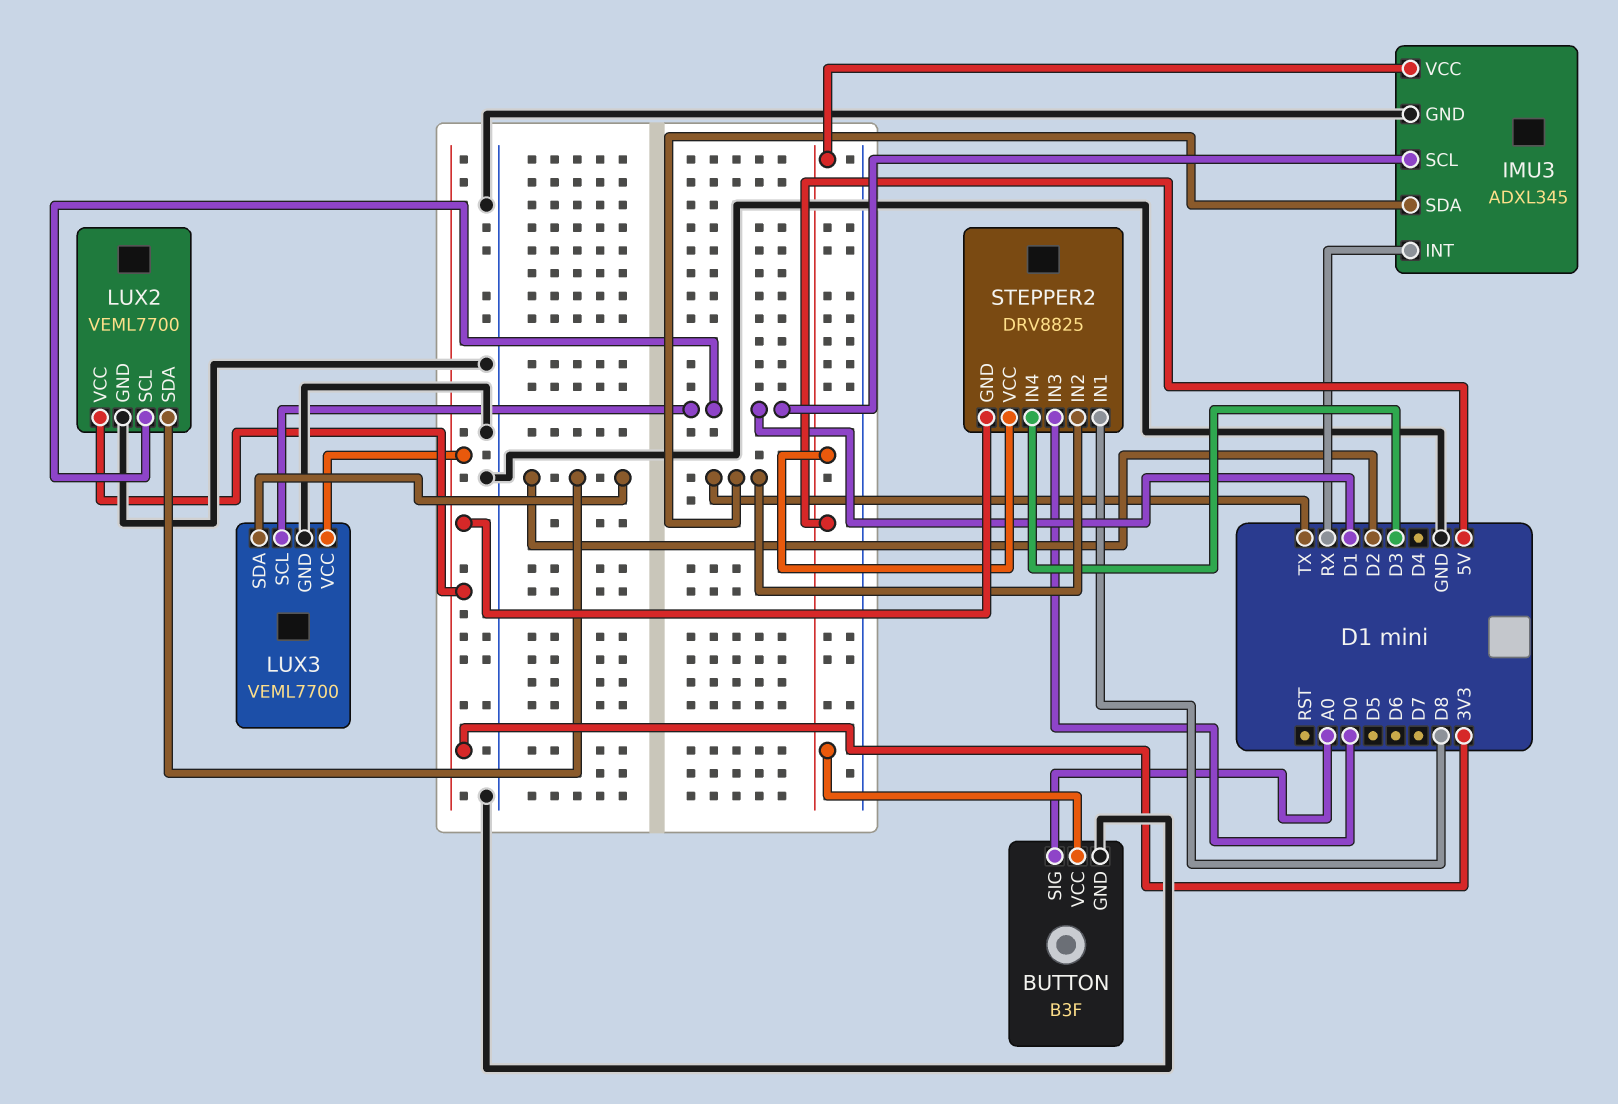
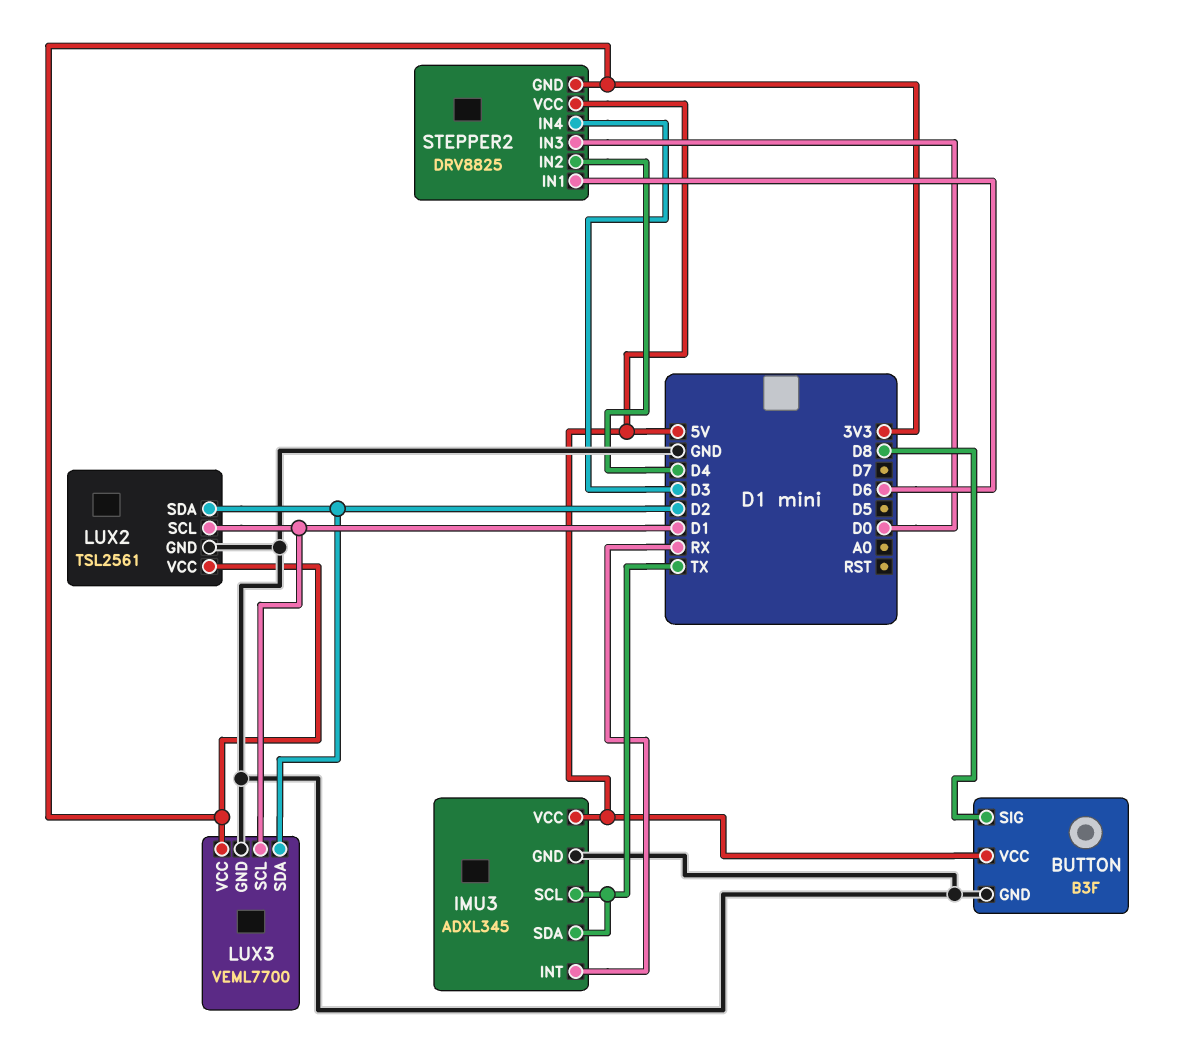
BUTTON pin SIG: A0 -> D8
IMU3 pin SCL: D1 -> TX
LUX2: VEML7700 -> TSL2561
STEPPER2 pin IN1: D8 -> D6
STEPPER2 pin IN2: TX -> D4

